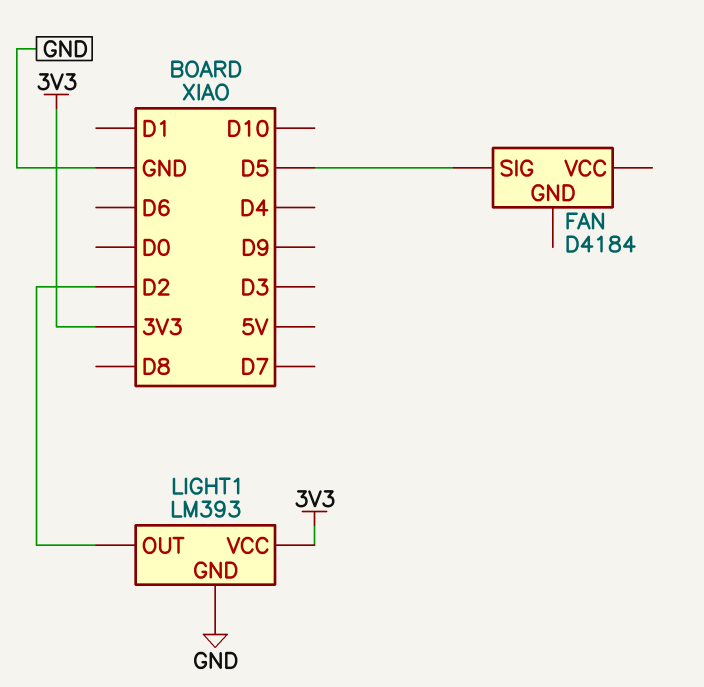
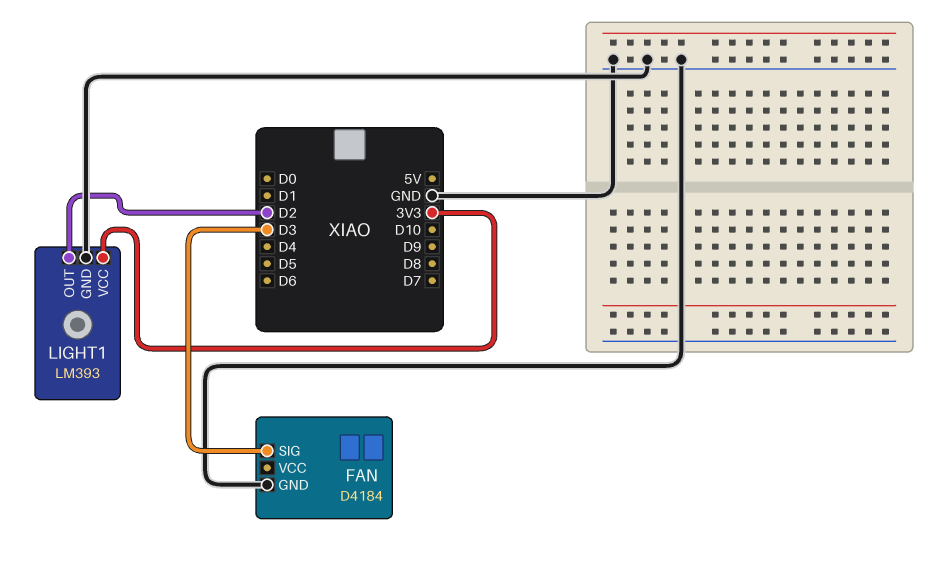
FAN pin GND: none -> GND
FAN pin SIG: D5 -> D3

